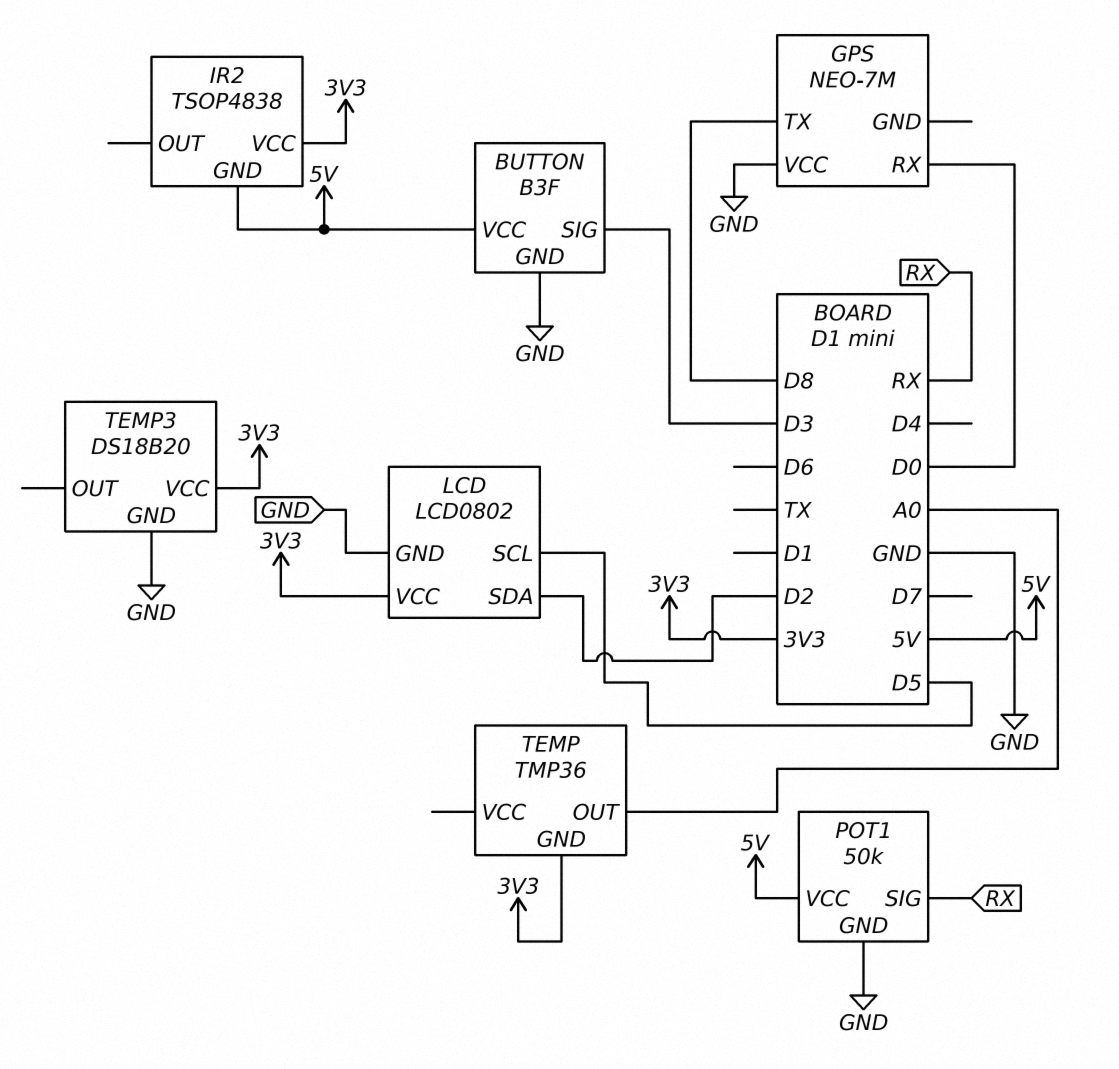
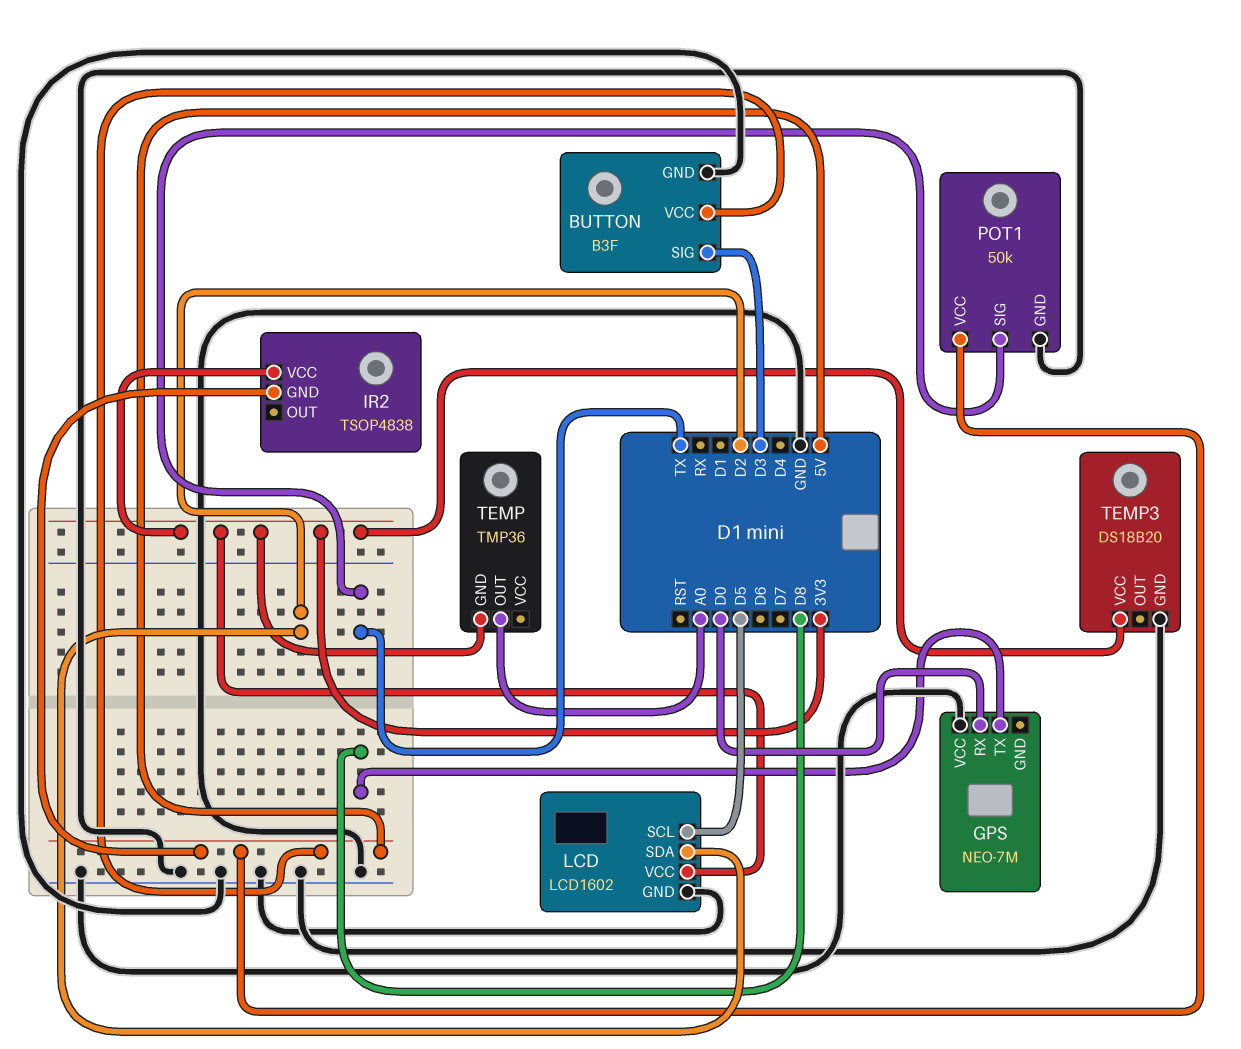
LCD: LCD0802 -> LCD1602
POT1 pin SIG: RX -> TX

